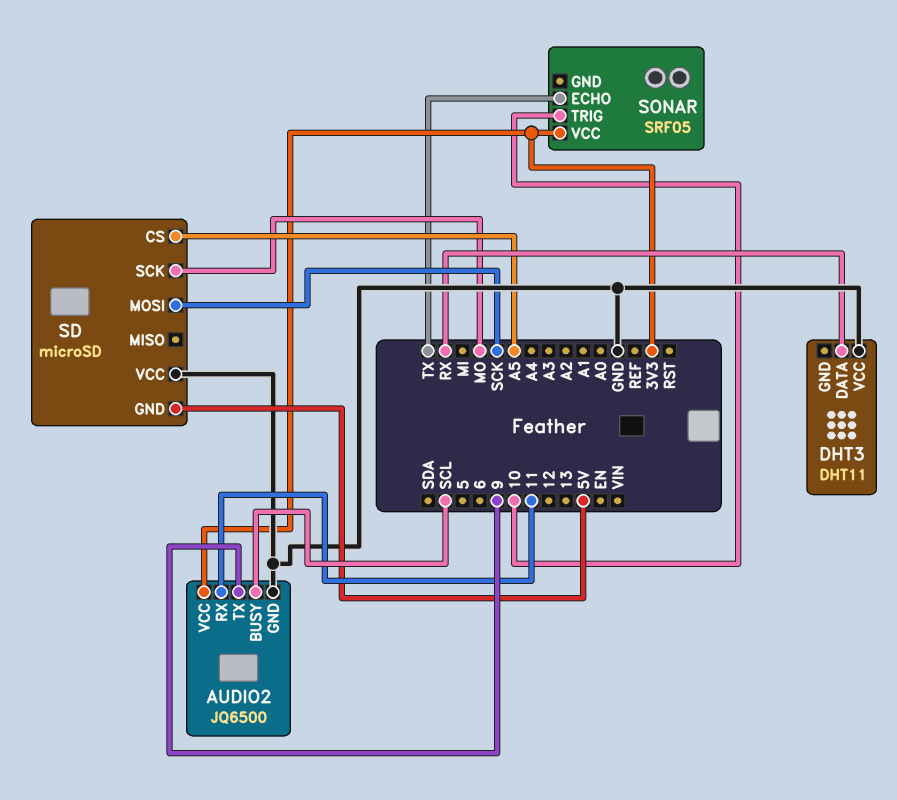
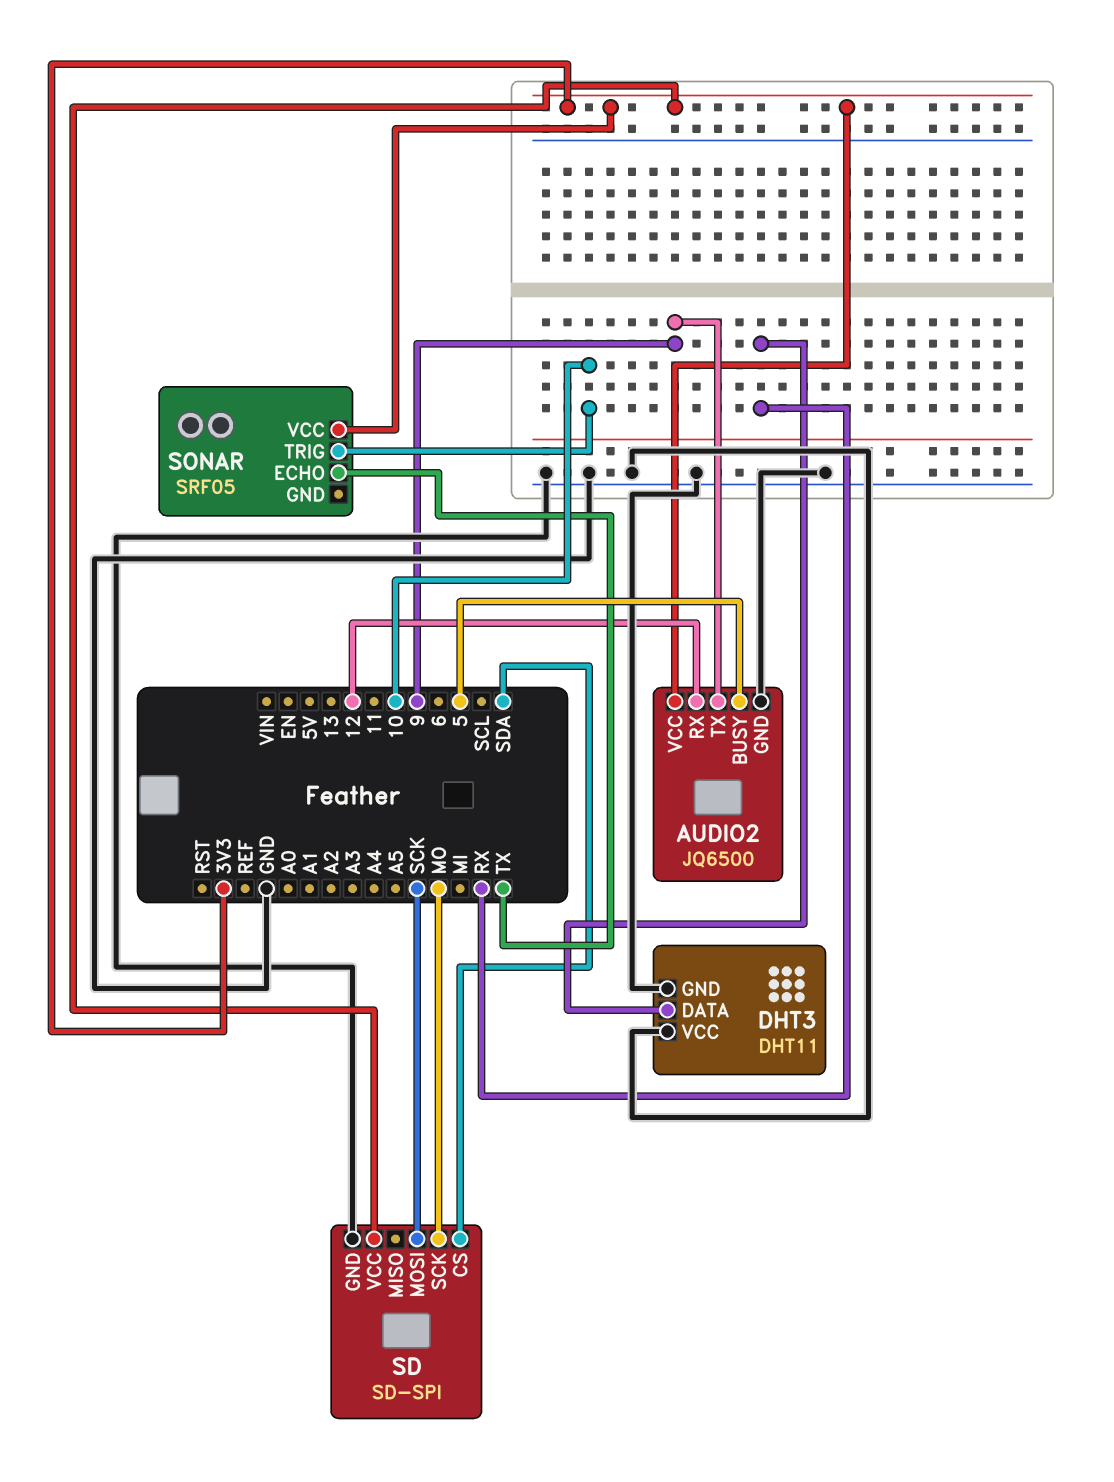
AUDIO2 pin BUSY: SCL -> 5
AUDIO2 pin RX: 11 -> 12
DHT3 pin GND: none -> GND
SD: microSD -> SD-SPI
SD pin CS: A5 -> SDA
SD pin GND: 5V -> GND
SD pin VCC: GND -> 3V3

